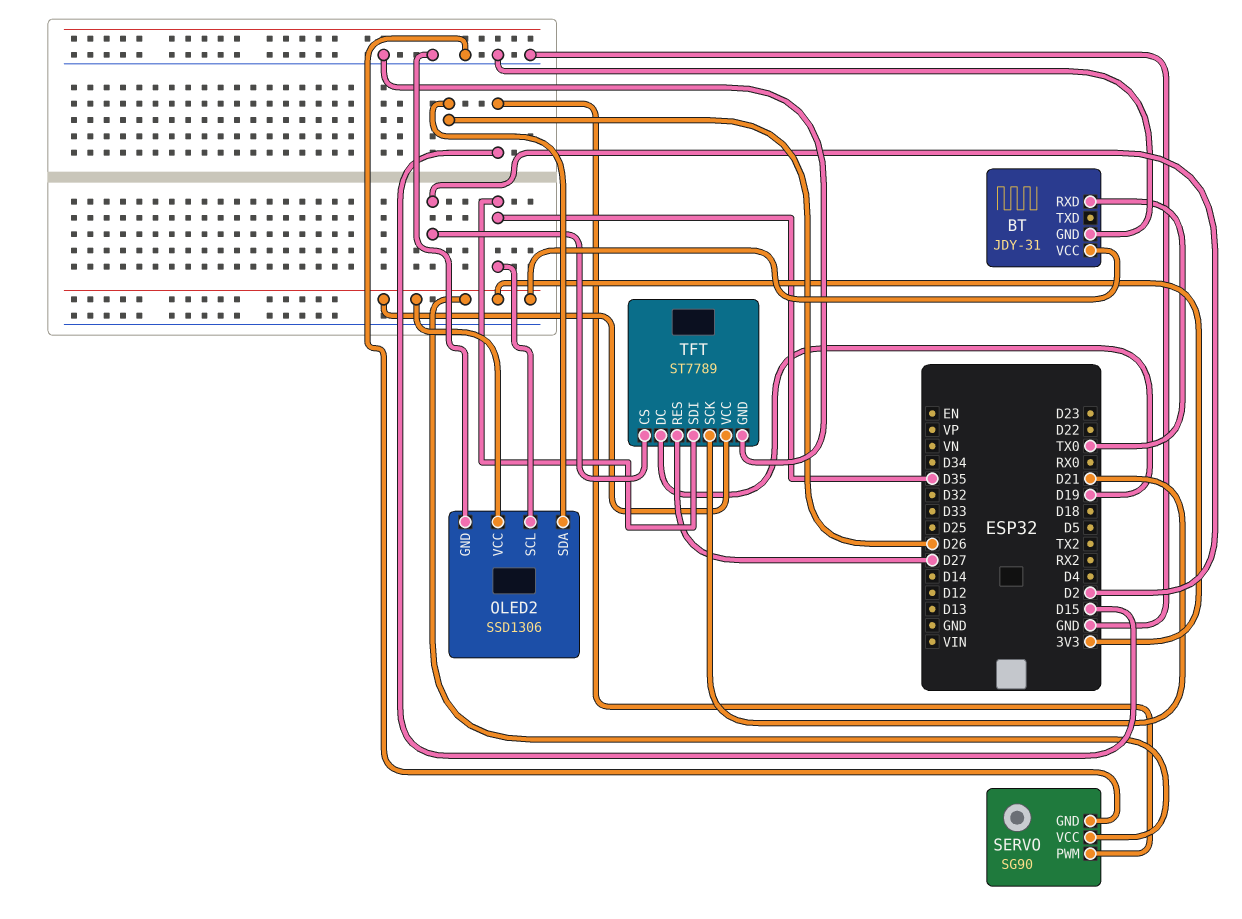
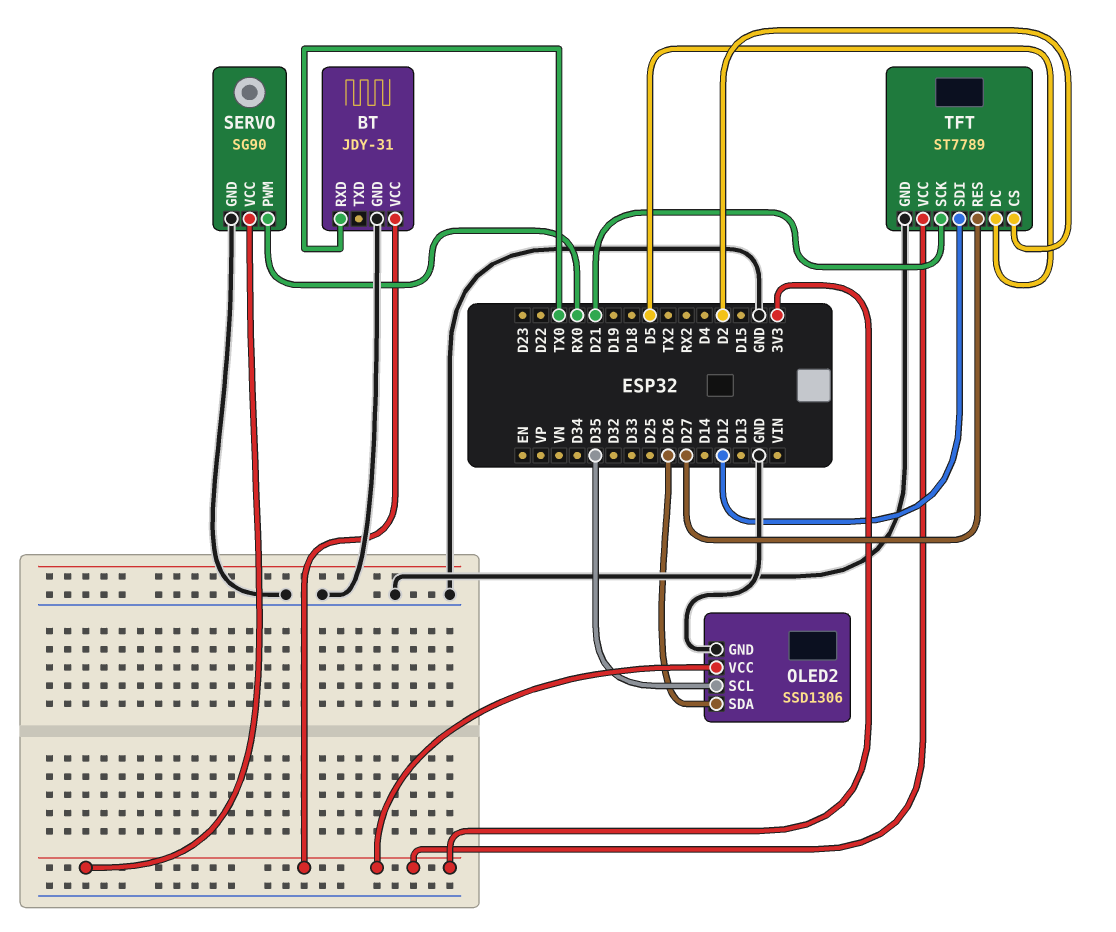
SERVO pin PWM: D15 -> RX0
TFT pin DC: D19 -> D5
TFT pin SDI: D35 -> D12

